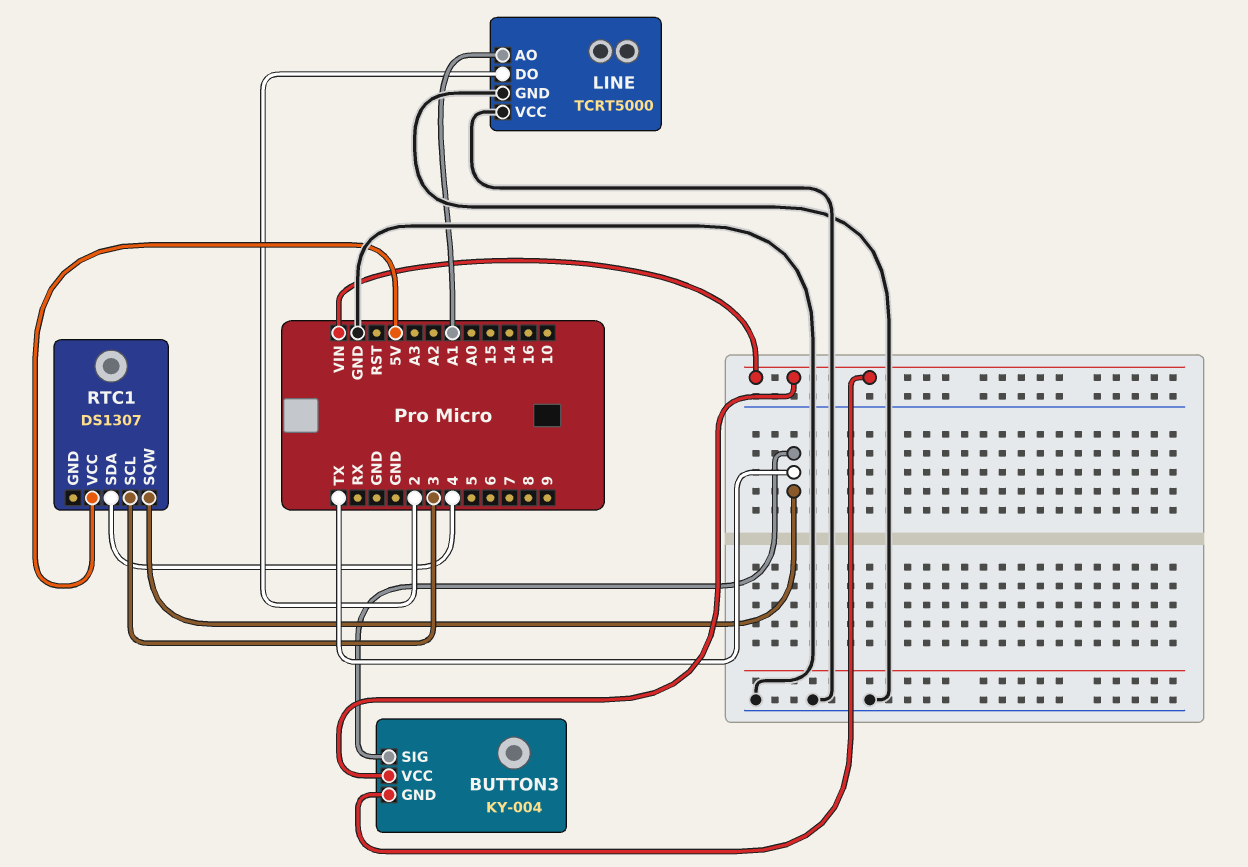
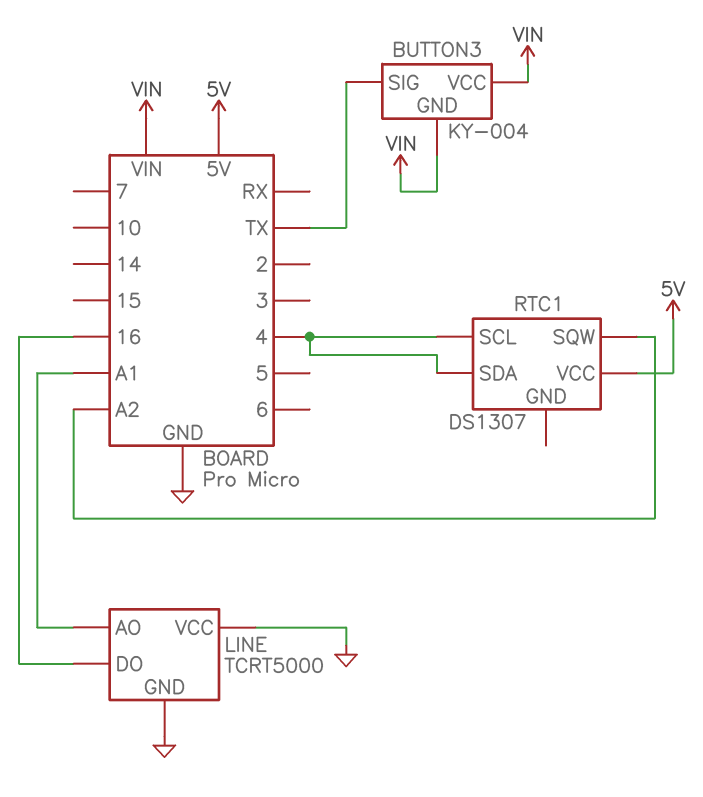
LINE pin DO: 2 -> 16
RTC1 pin SCL: 3 -> 4
RTC1 pin SQW: TX -> A2

